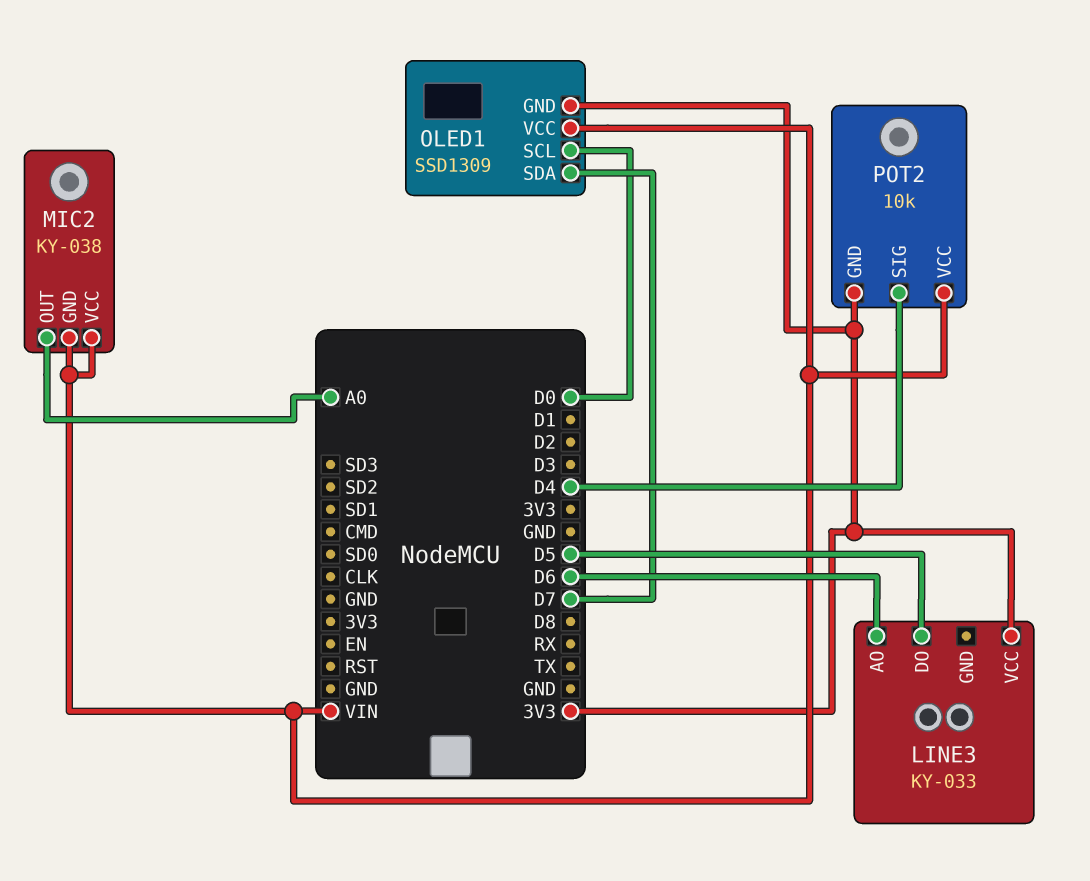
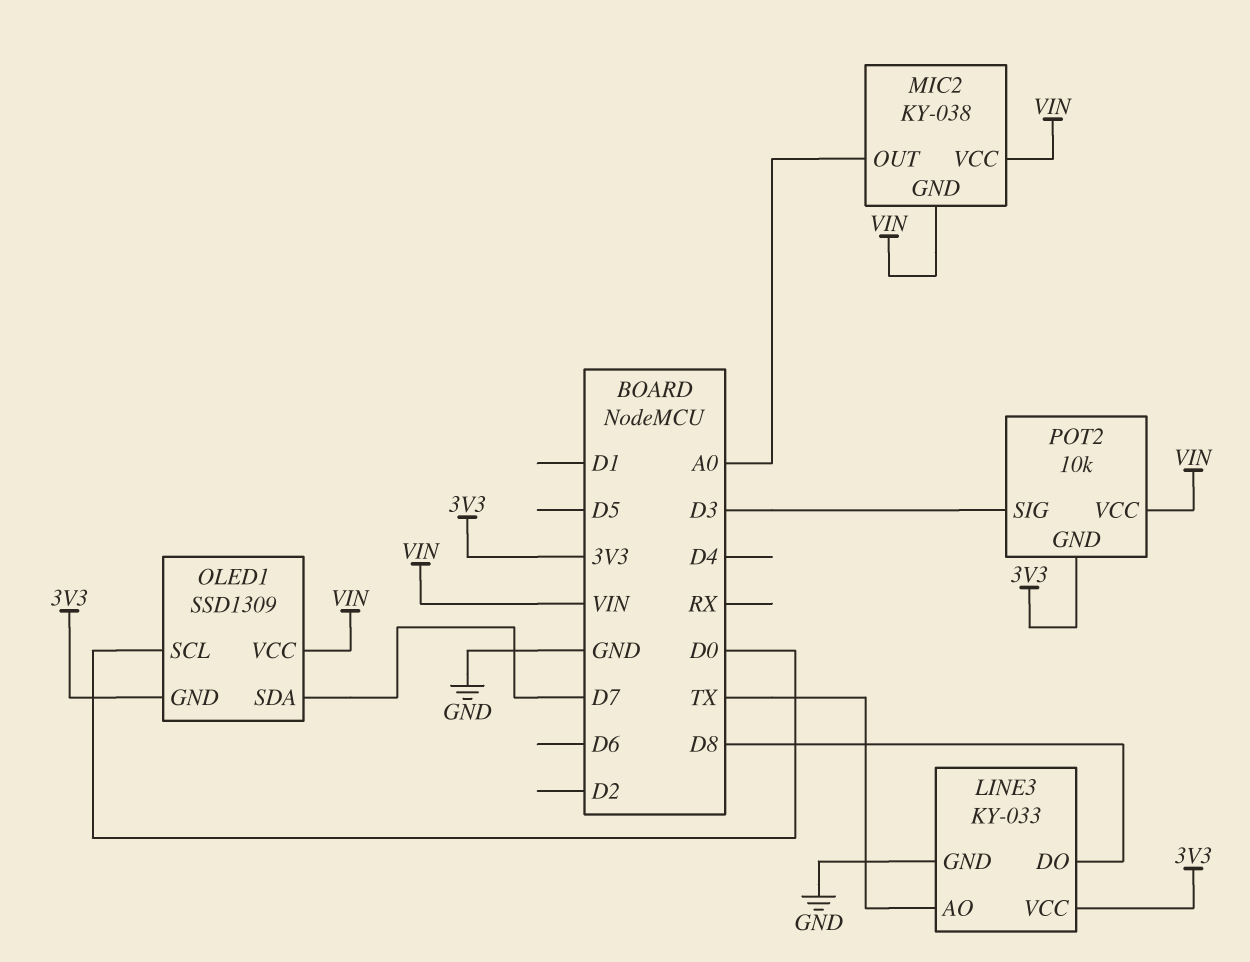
LINE3 pin AO: D6 -> TX
LINE3 pin DO: D5 -> D8
LINE3 pin GND: none -> GND
POT2 pin SIG: D4 -> D3

